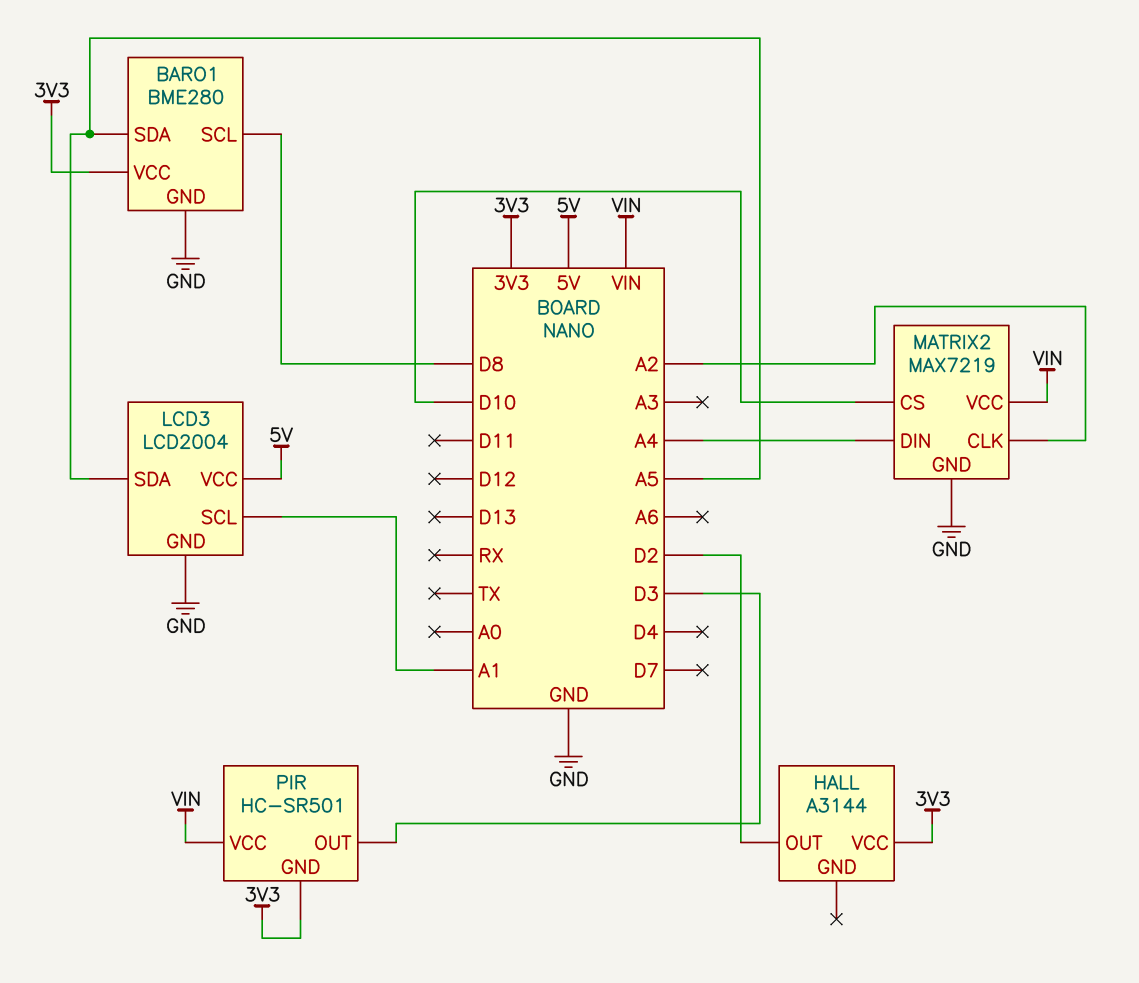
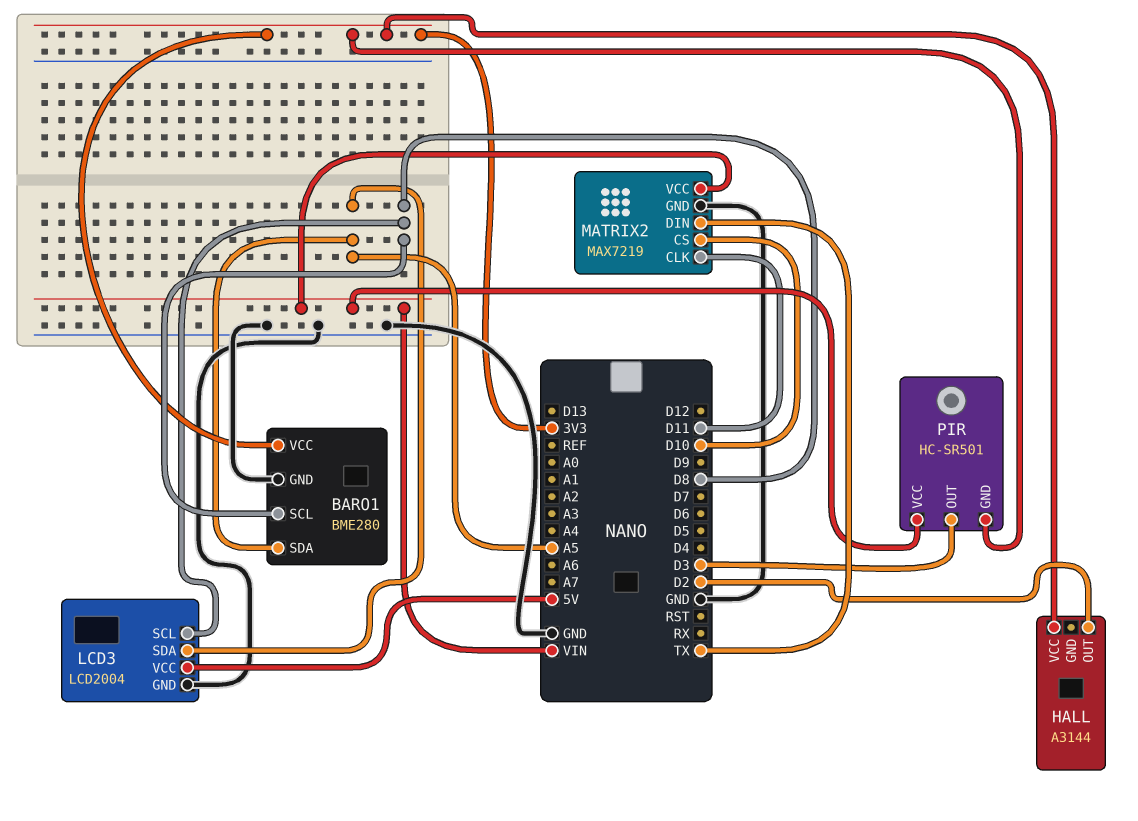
LCD3 pin SCL: A1 -> D8
MATRIX2 pin CLK: A2 -> D11
MATRIX2 pin DIN: A4 -> TX

